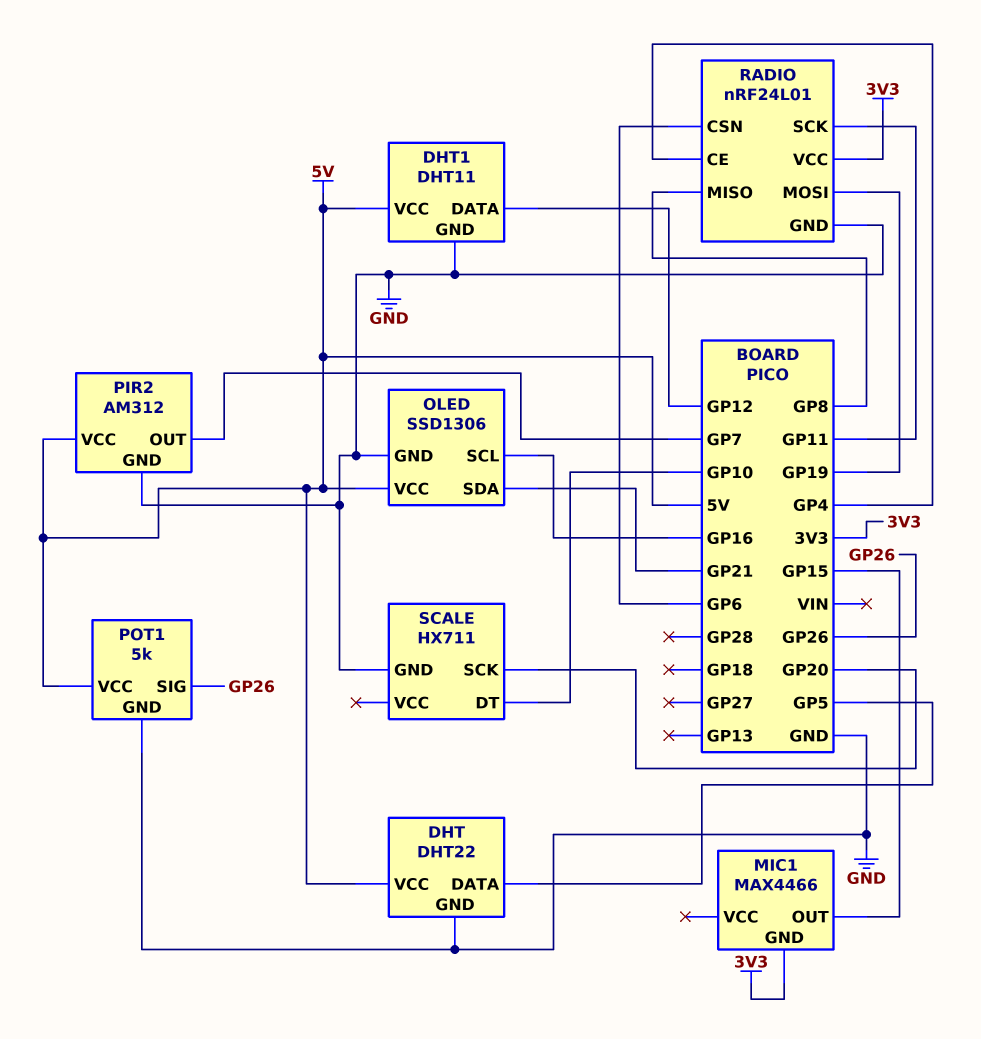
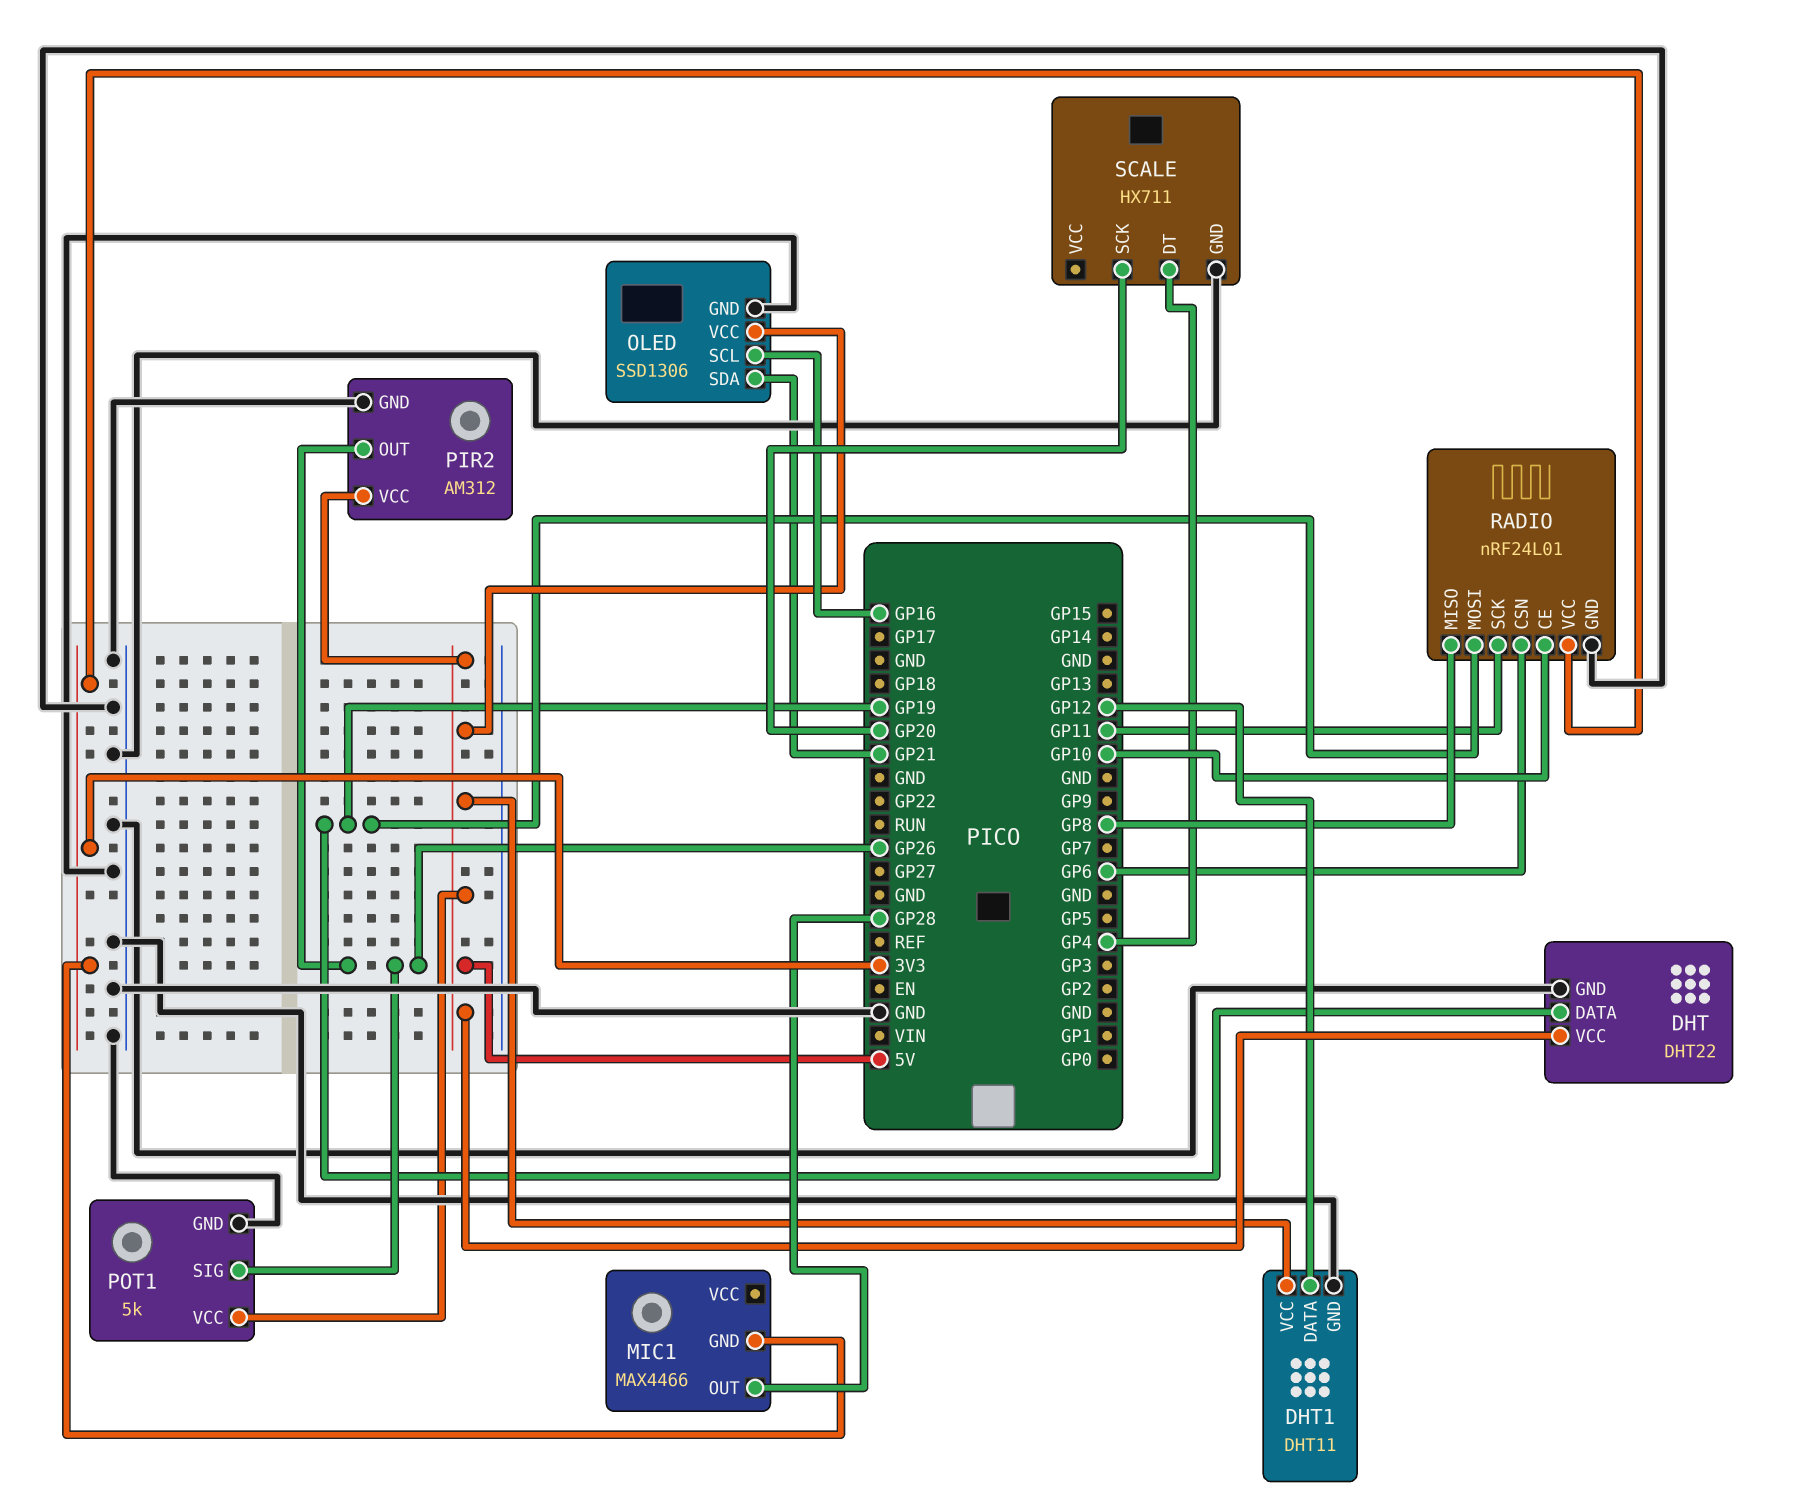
DHT pin DATA: GP5 -> GP19
MIC1 pin OUT: GP15 -> GP28
PIR2 pin OUT: GP7 -> GP26
RADIO pin CE: GP4 -> GP10
SCALE pin DT: GP10 -> GP4

